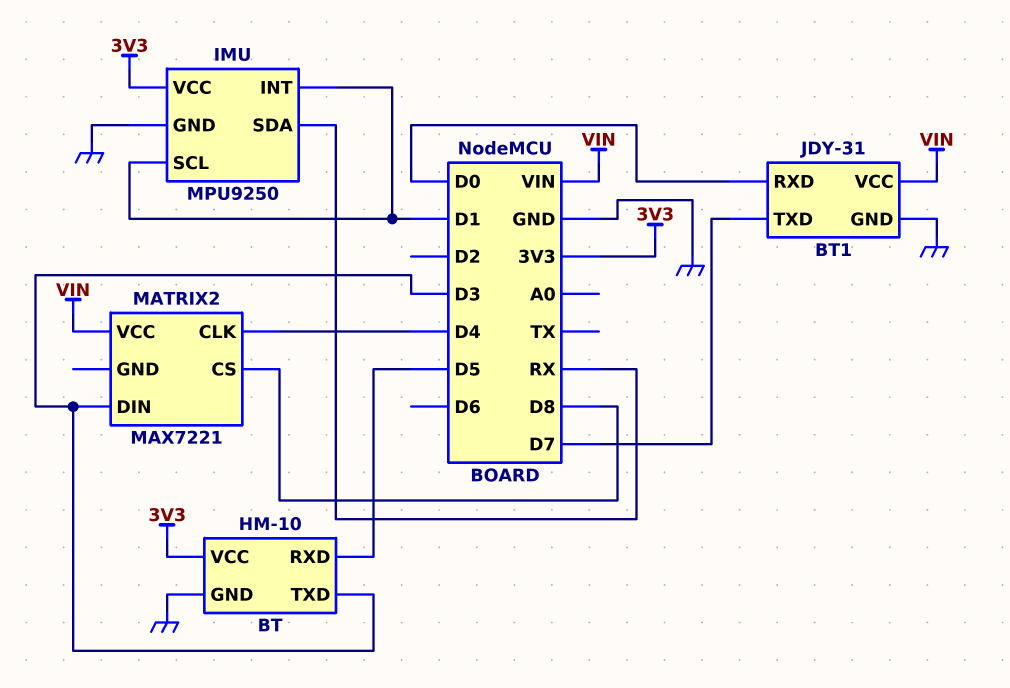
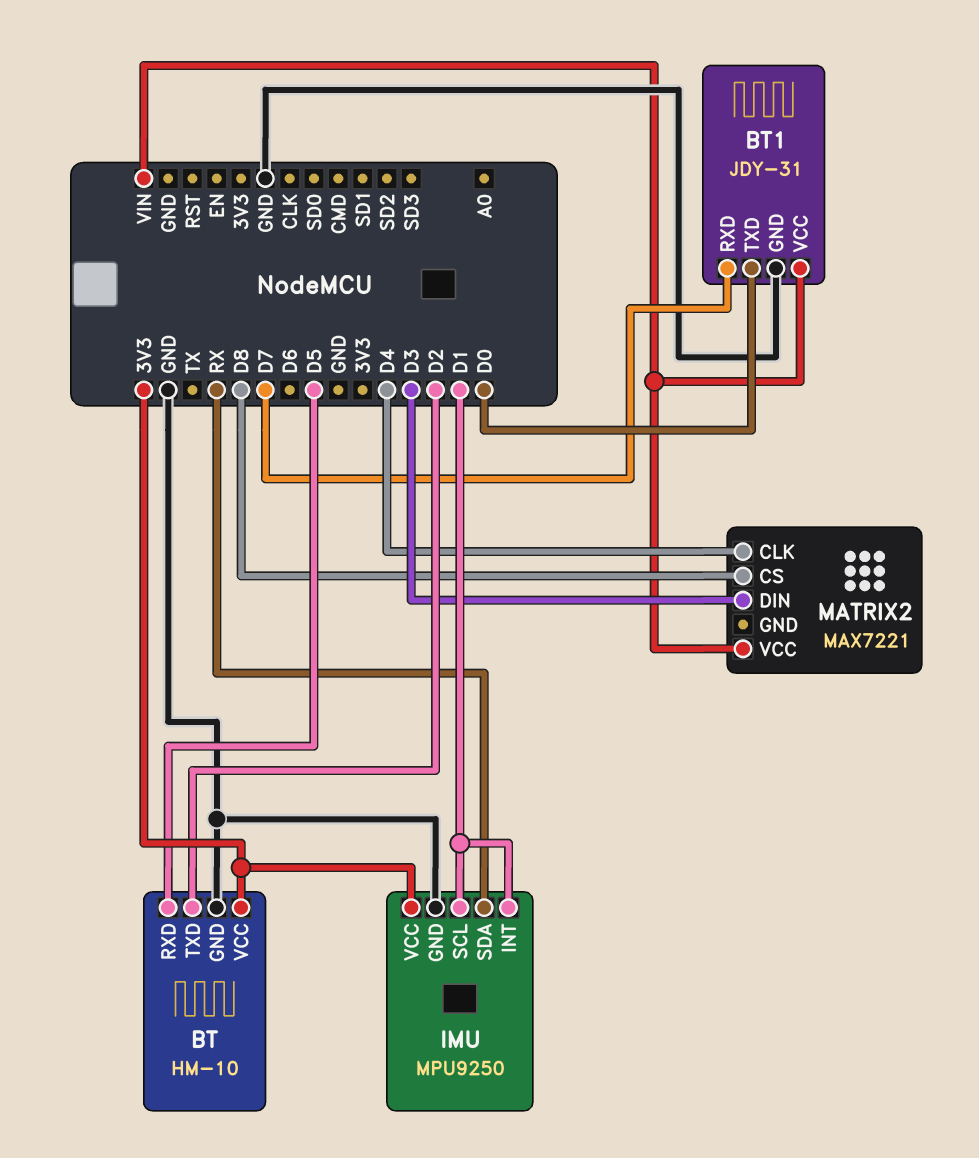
BT pin TXD: D3 -> D2
BT1 pin RXD: D0 -> D7
BT1 pin TXD: D7 -> D0

